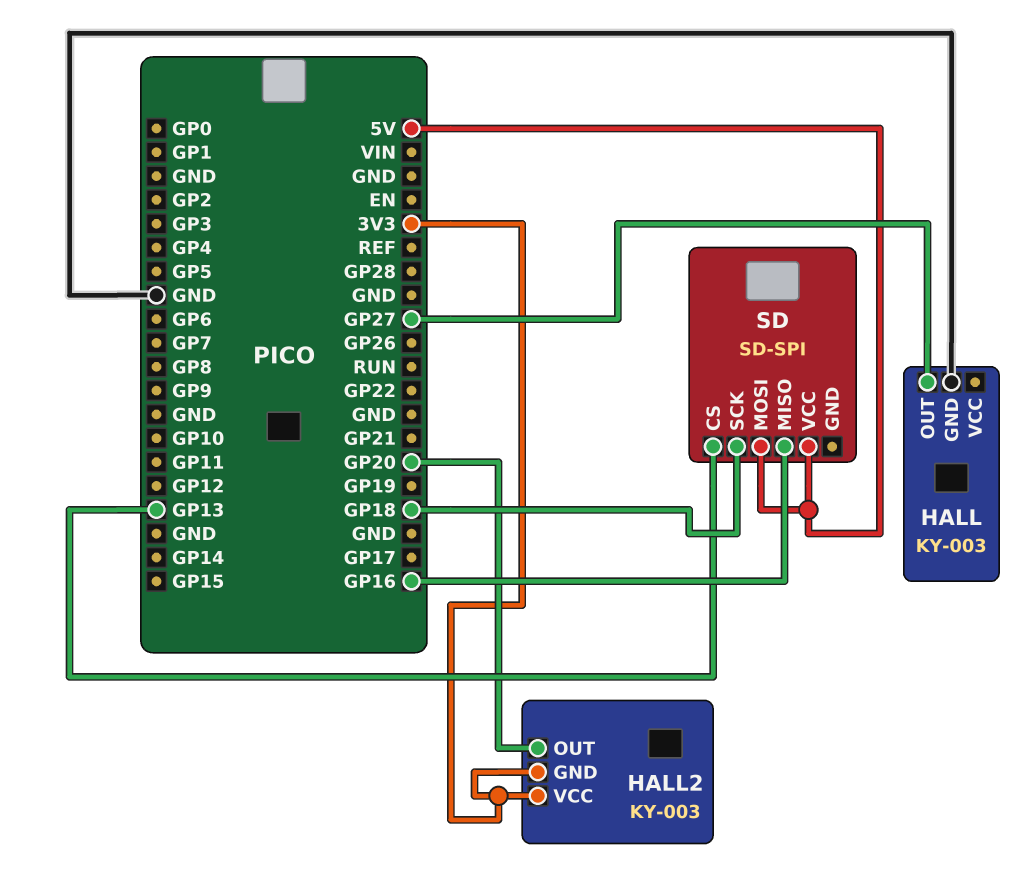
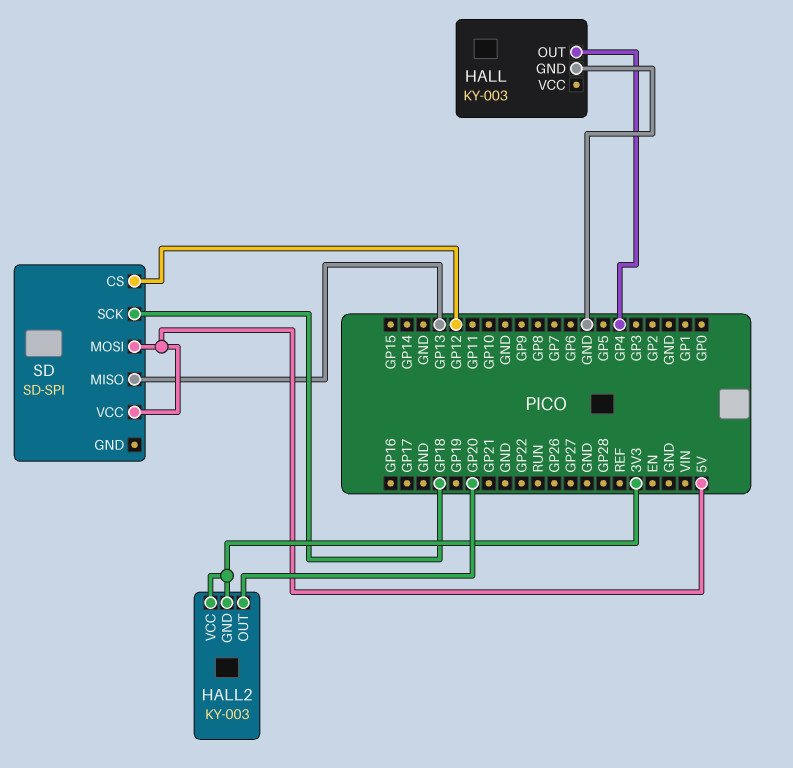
HALL pin OUT: GP27 -> GP4
SD pin CS: GP13 -> GP12
SD pin MISO: GP16 -> GP13

